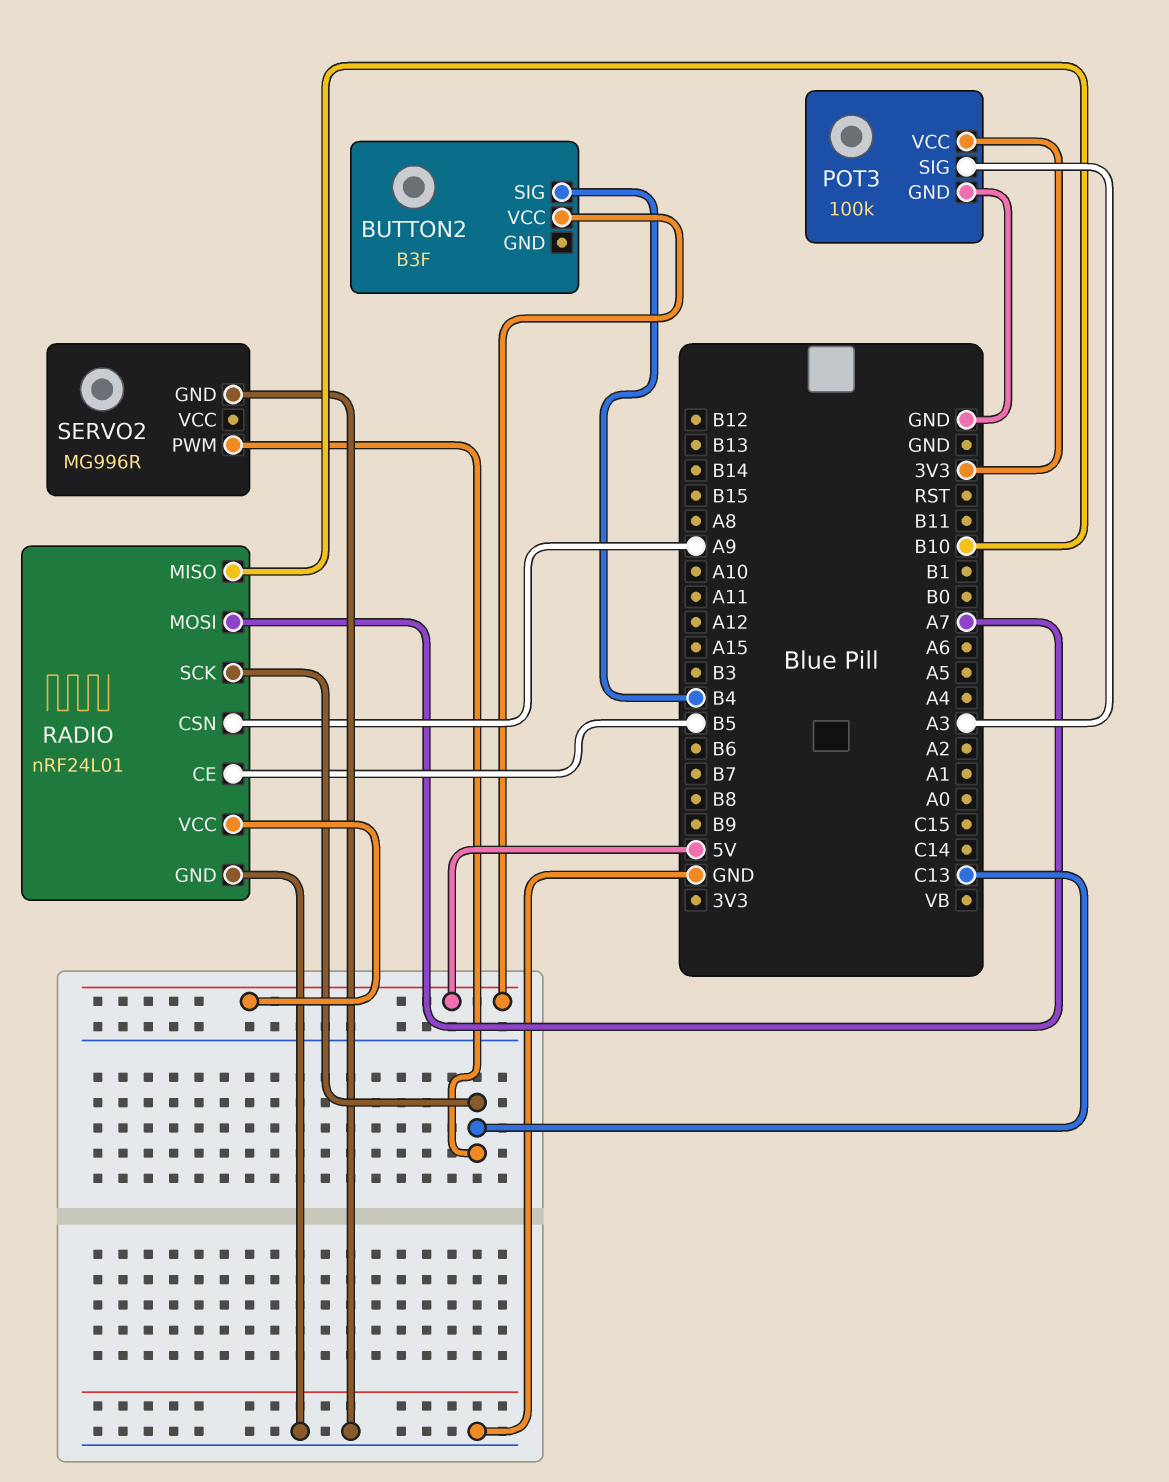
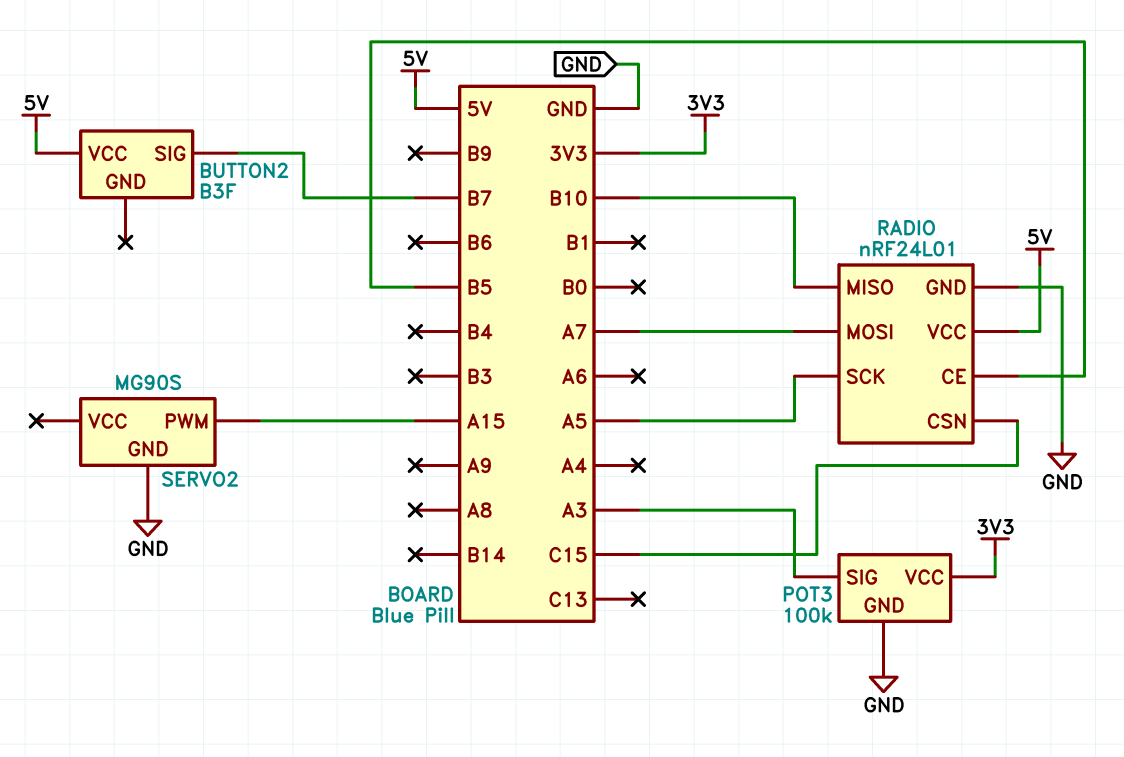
BUTTON2 pin SIG: B4 -> B7
RADIO pin CSN: A9 -> C15
RADIO pin SCK: C13 -> A5
SERVO2: MG996R -> MG90S
SERVO2 pin PWM: C13 -> A15

